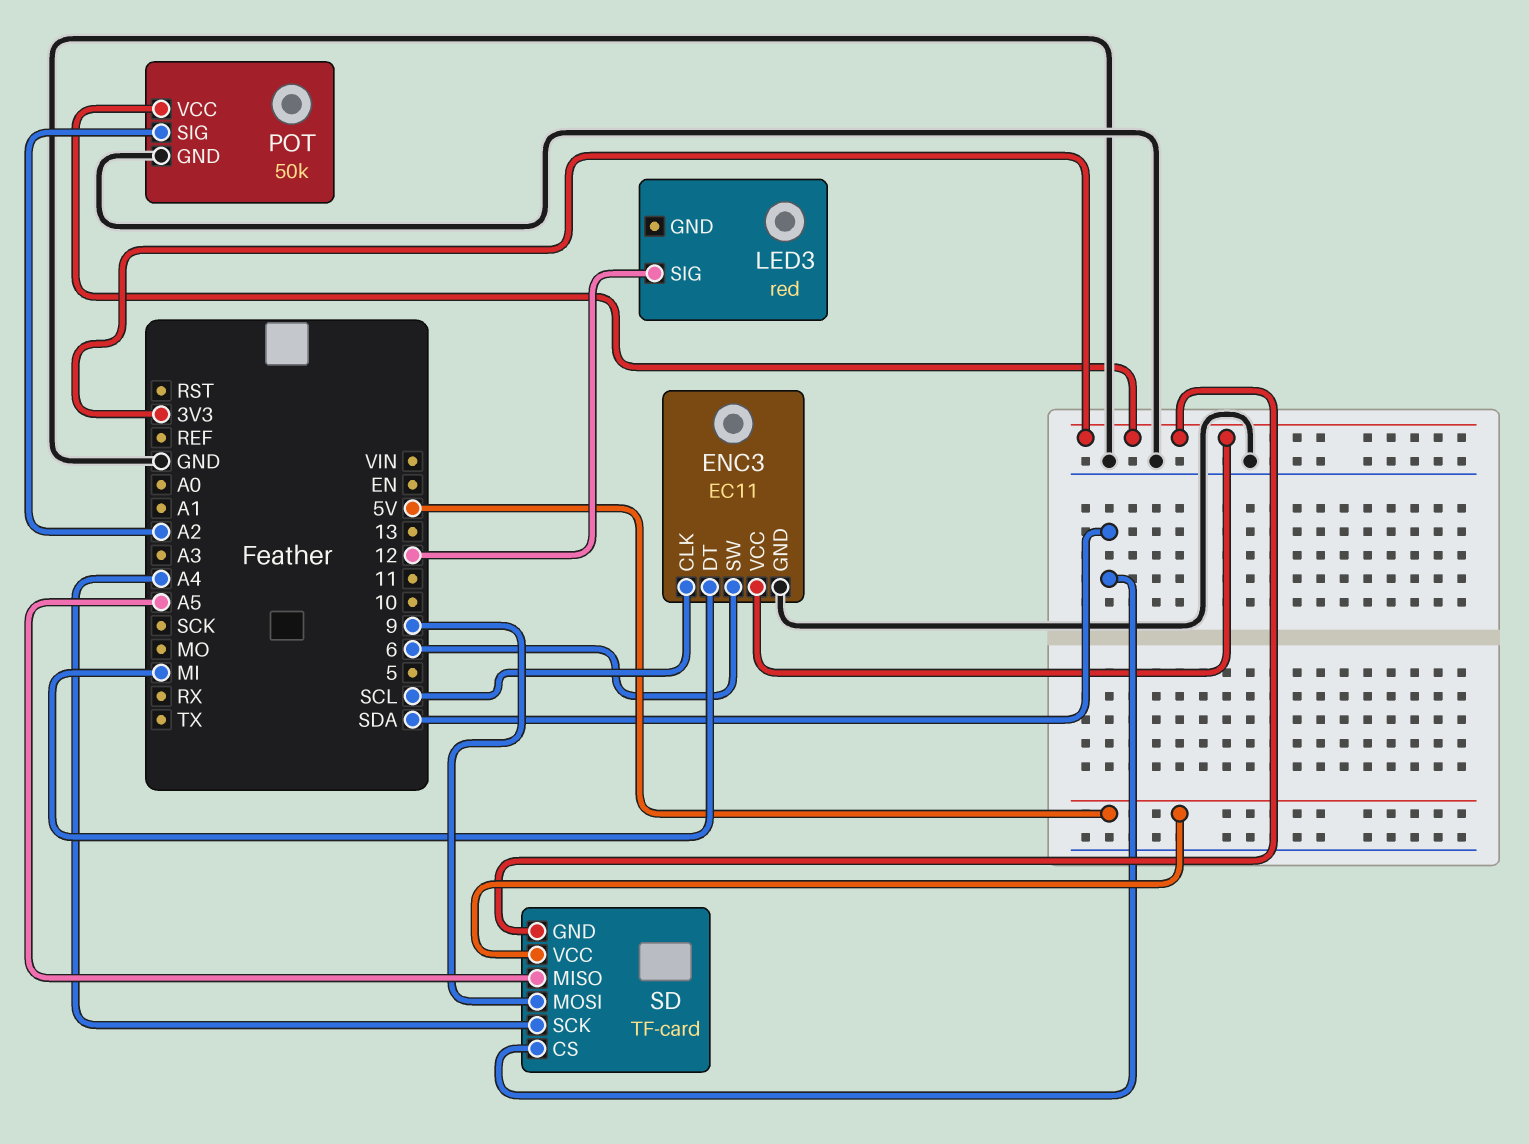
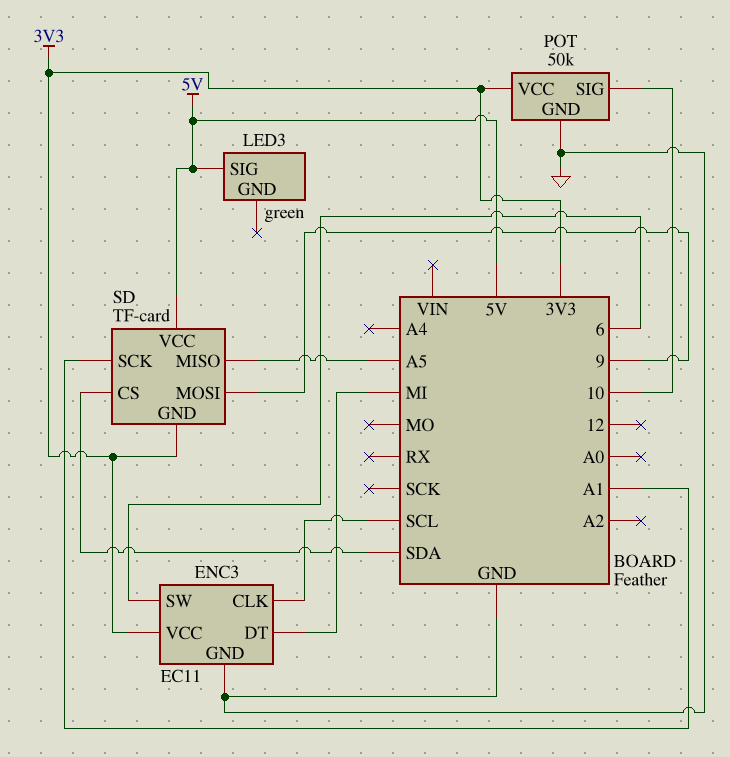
LED3: red -> green
LED3 pin SIG: 12 -> 5V
POT pin SIG: A2 -> 10
SD pin SCK: A4 -> A1

